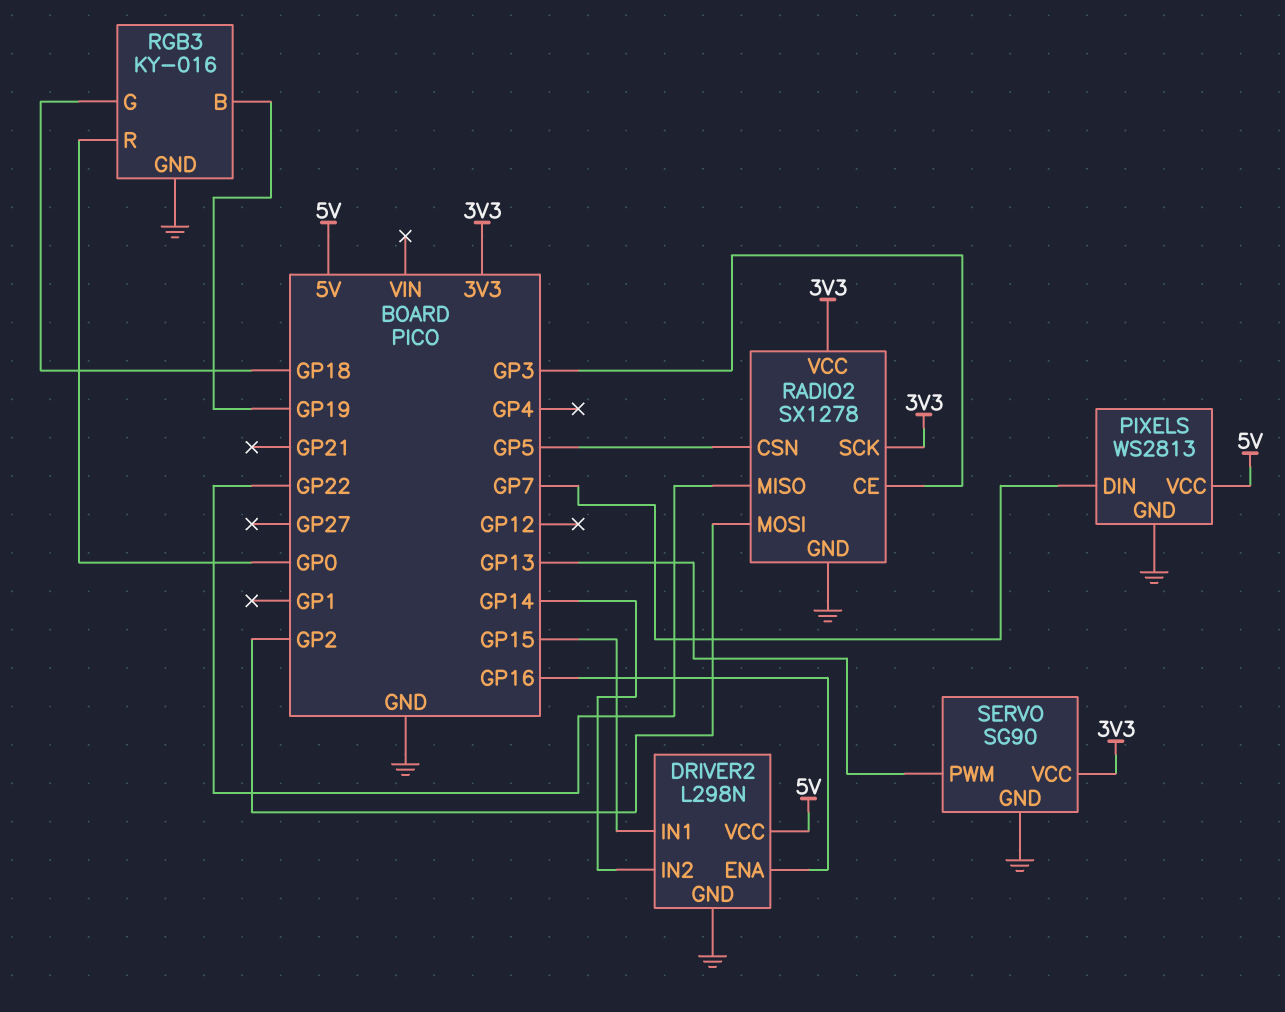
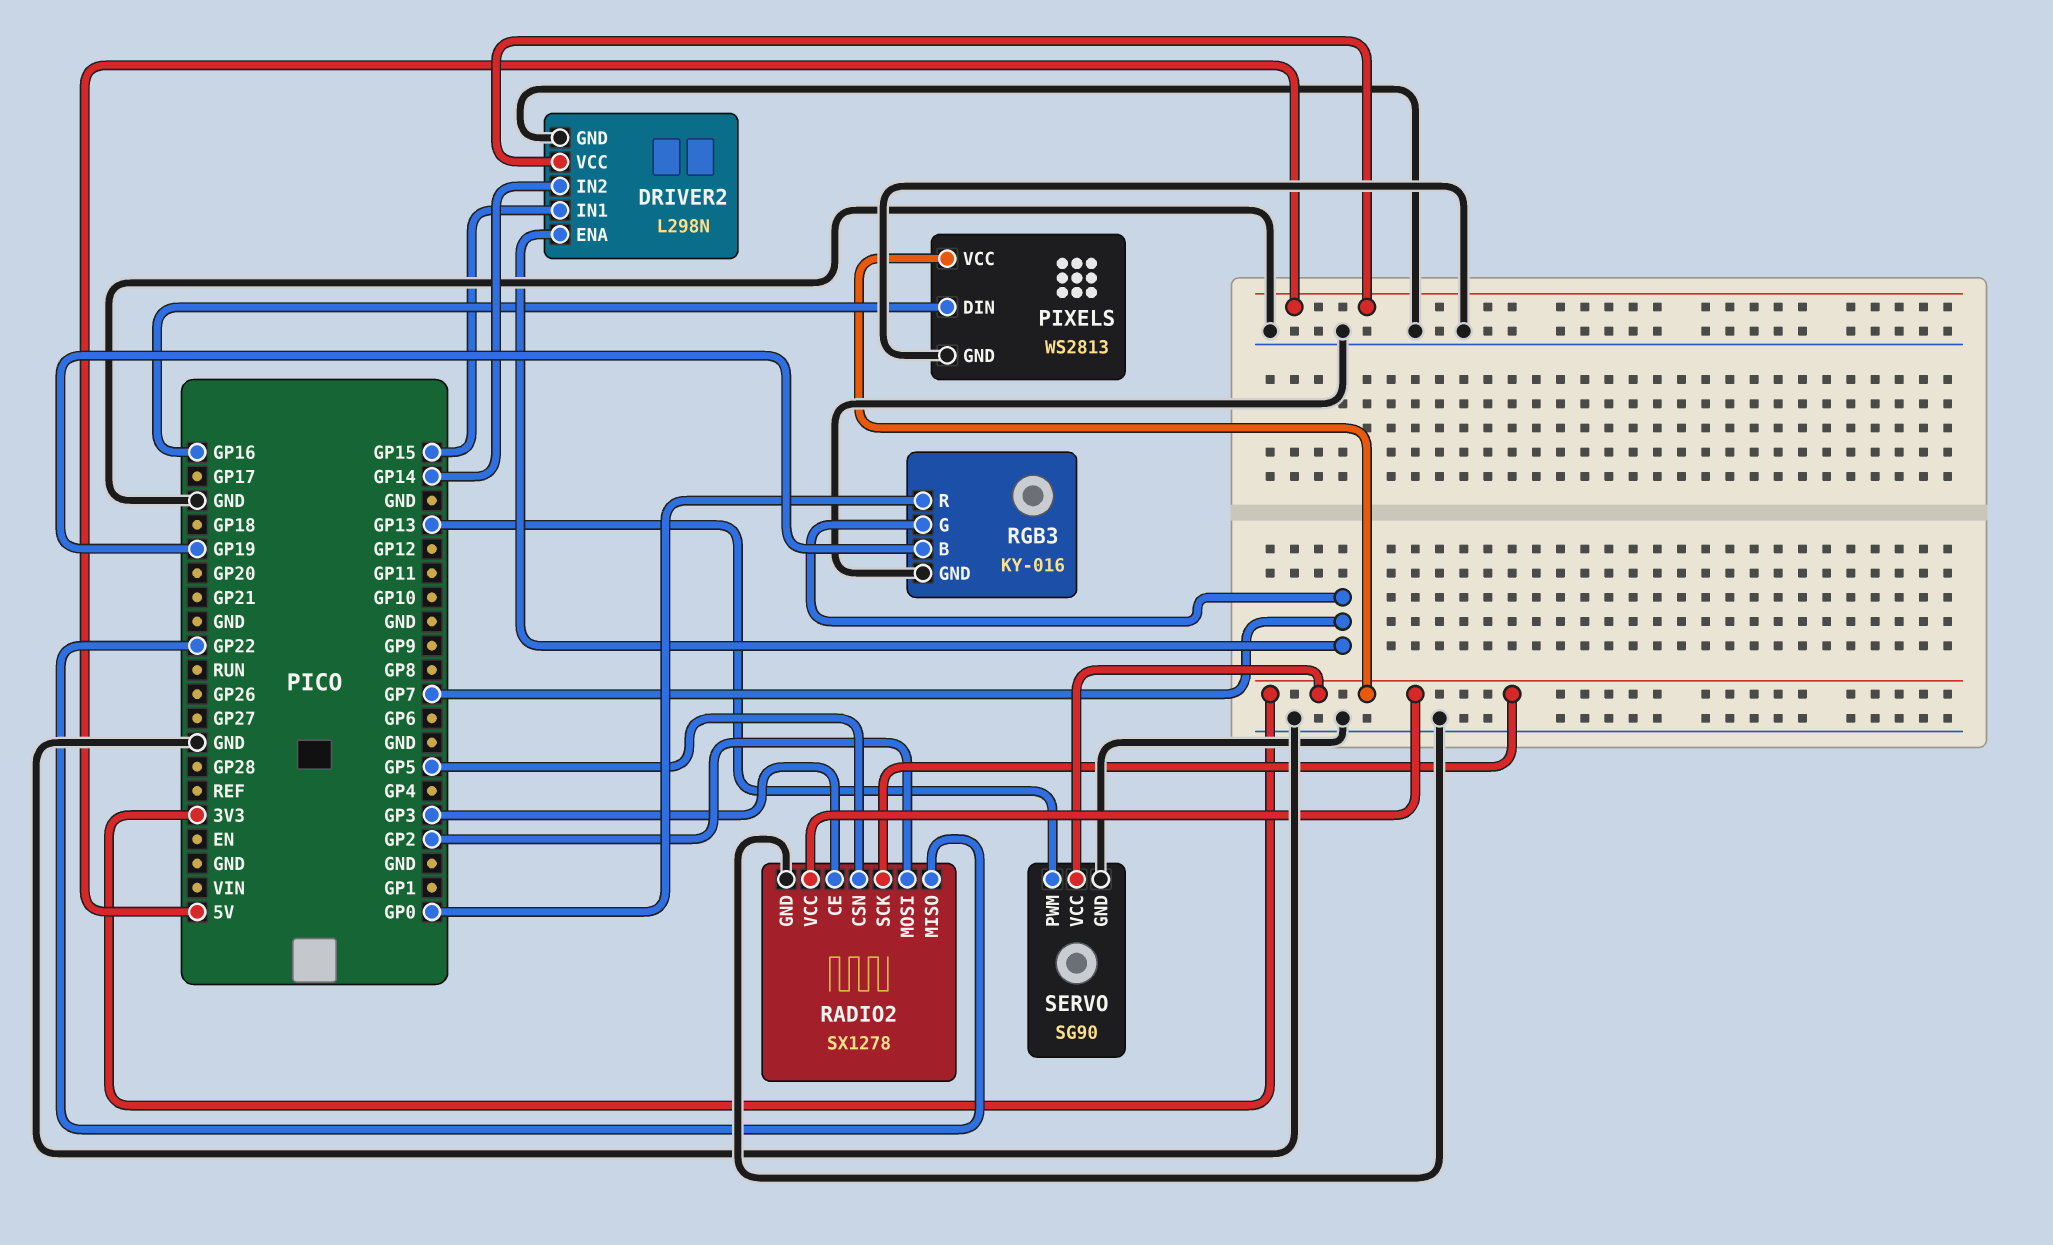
DRIVER2 pin ENA: GP16 -> GP7
PIXELS pin DIN: GP7 -> GP16
PIXELS pin VCC: 5V -> 3V3
RGB3 pin G: GP18 -> GP7

